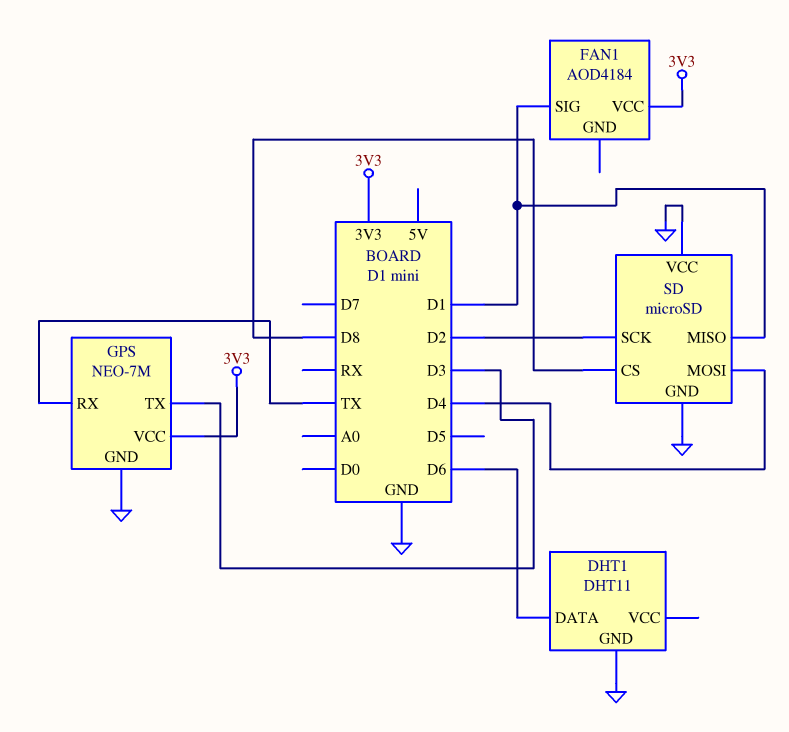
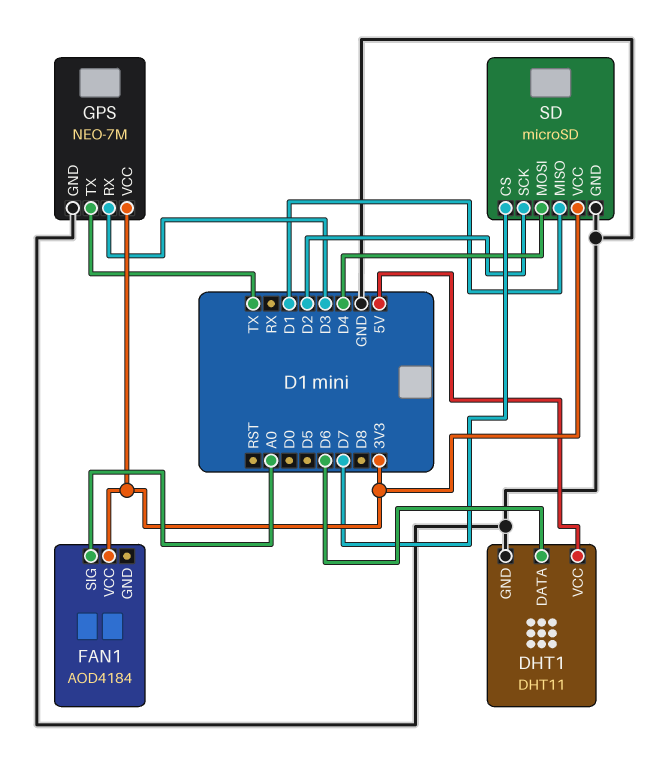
DHT1 pin VCC: none -> 5V
FAN1 pin SIG: D1 -> A0
GPS pin RX: TX -> D3
GPS pin TX: D3 -> TX
SD pin CS: D8 -> D7
SD pin VCC: GND -> 3V3

